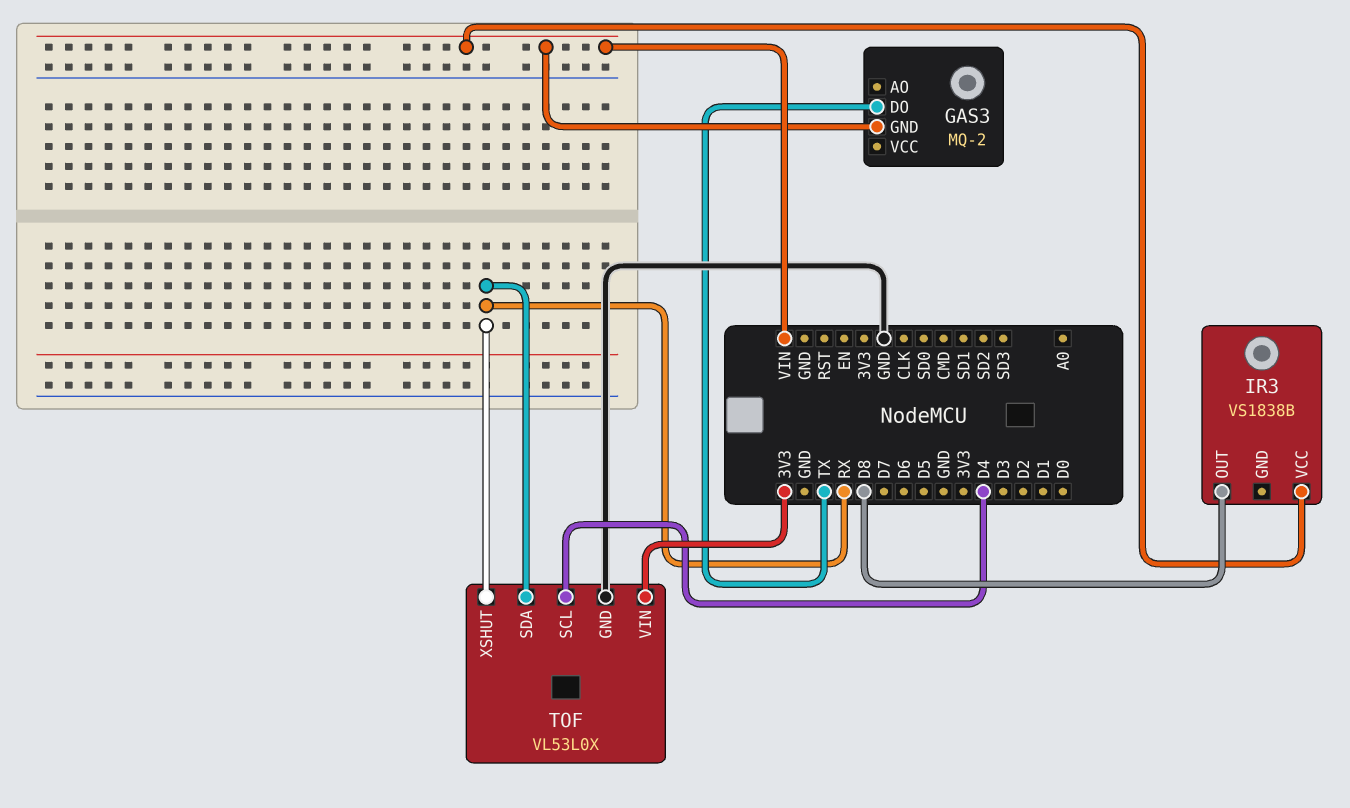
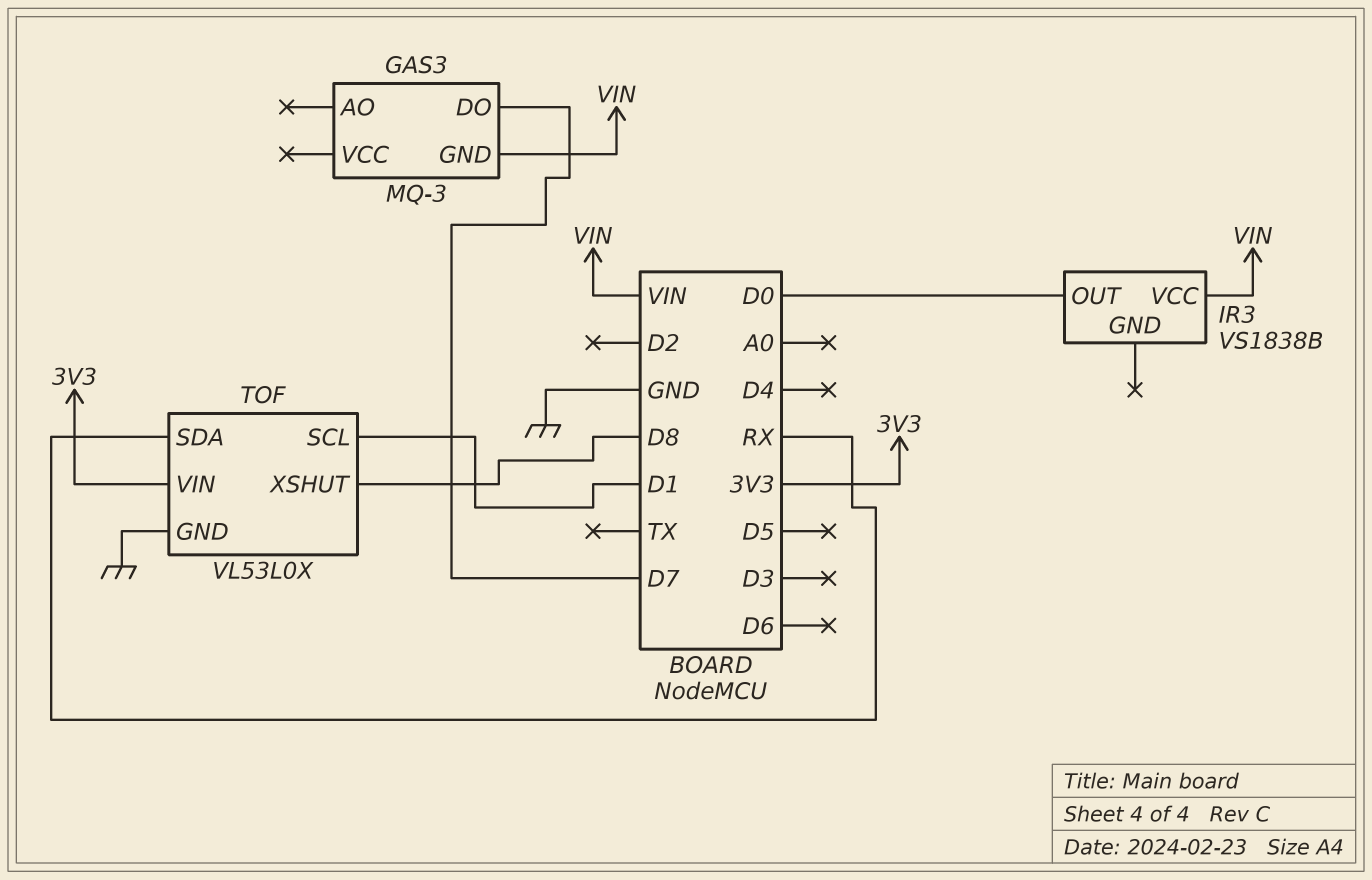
GAS3: MQ-2 -> MQ-3
GAS3 pin DO: TX -> D7
IR3 pin OUT: D8 -> D0
TOF pin SCL: D4 -> D1
TOF pin XSHUT: RX -> D8

